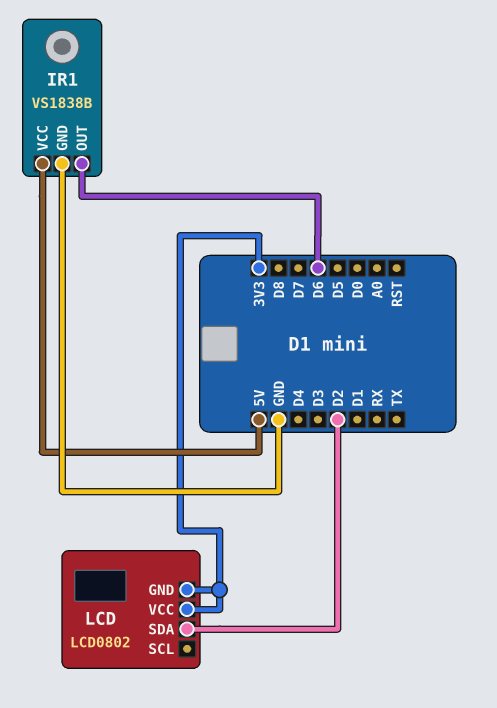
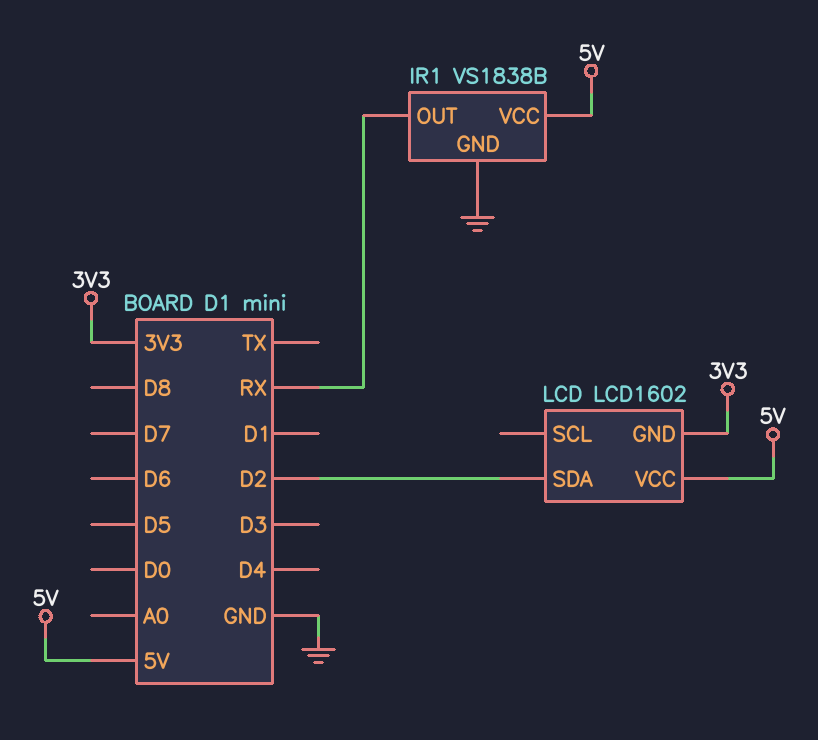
IR1 pin OUT: D6 -> RX
LCD: LCD0802 -> LCD1602
LCD pin VCC: 3V3 -> 5V

